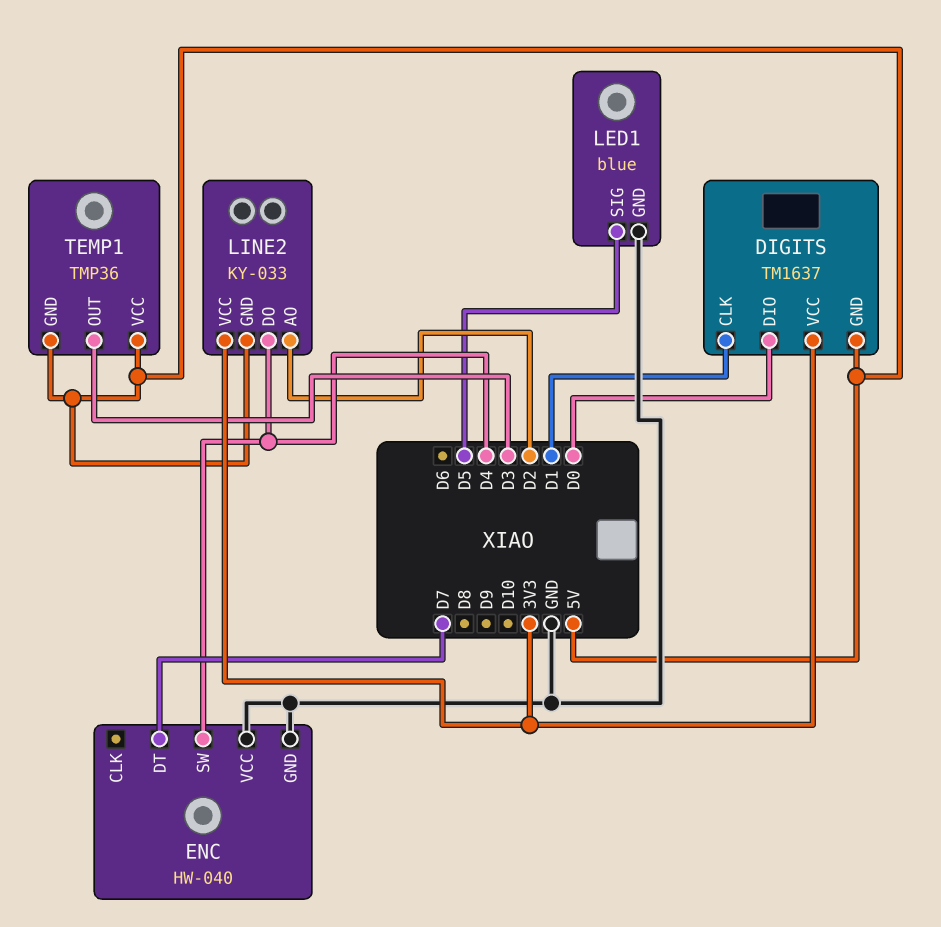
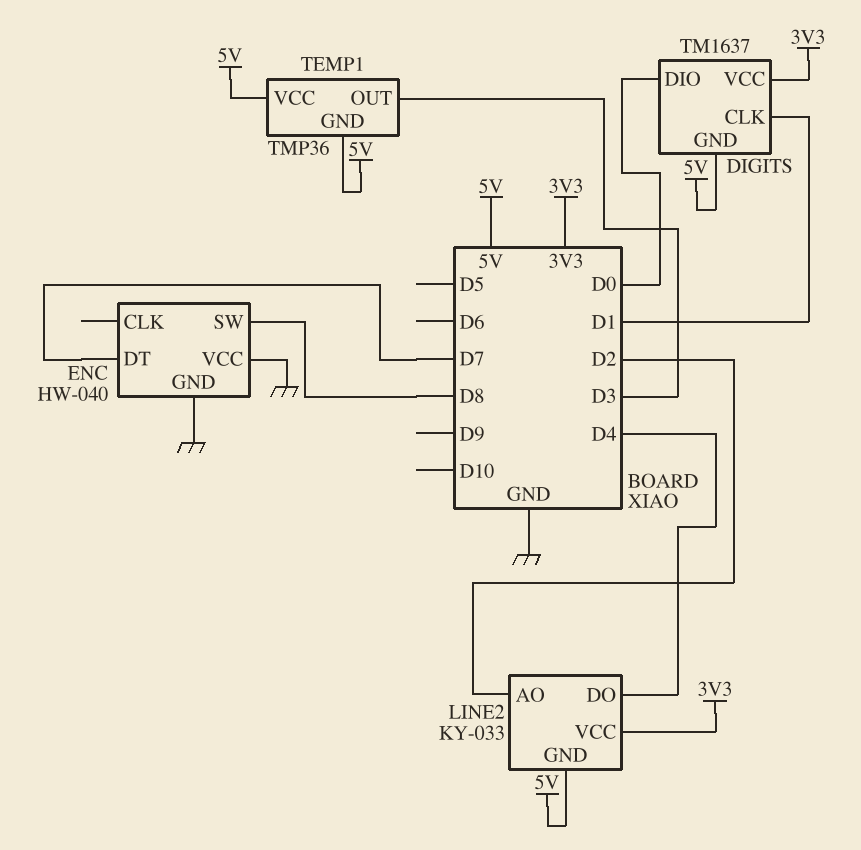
ENC pin SW: D4 -> D8
LED1: blue -> none
LED1 pin GND: GND -> none
LED1 pin SIG: D5 -> none

